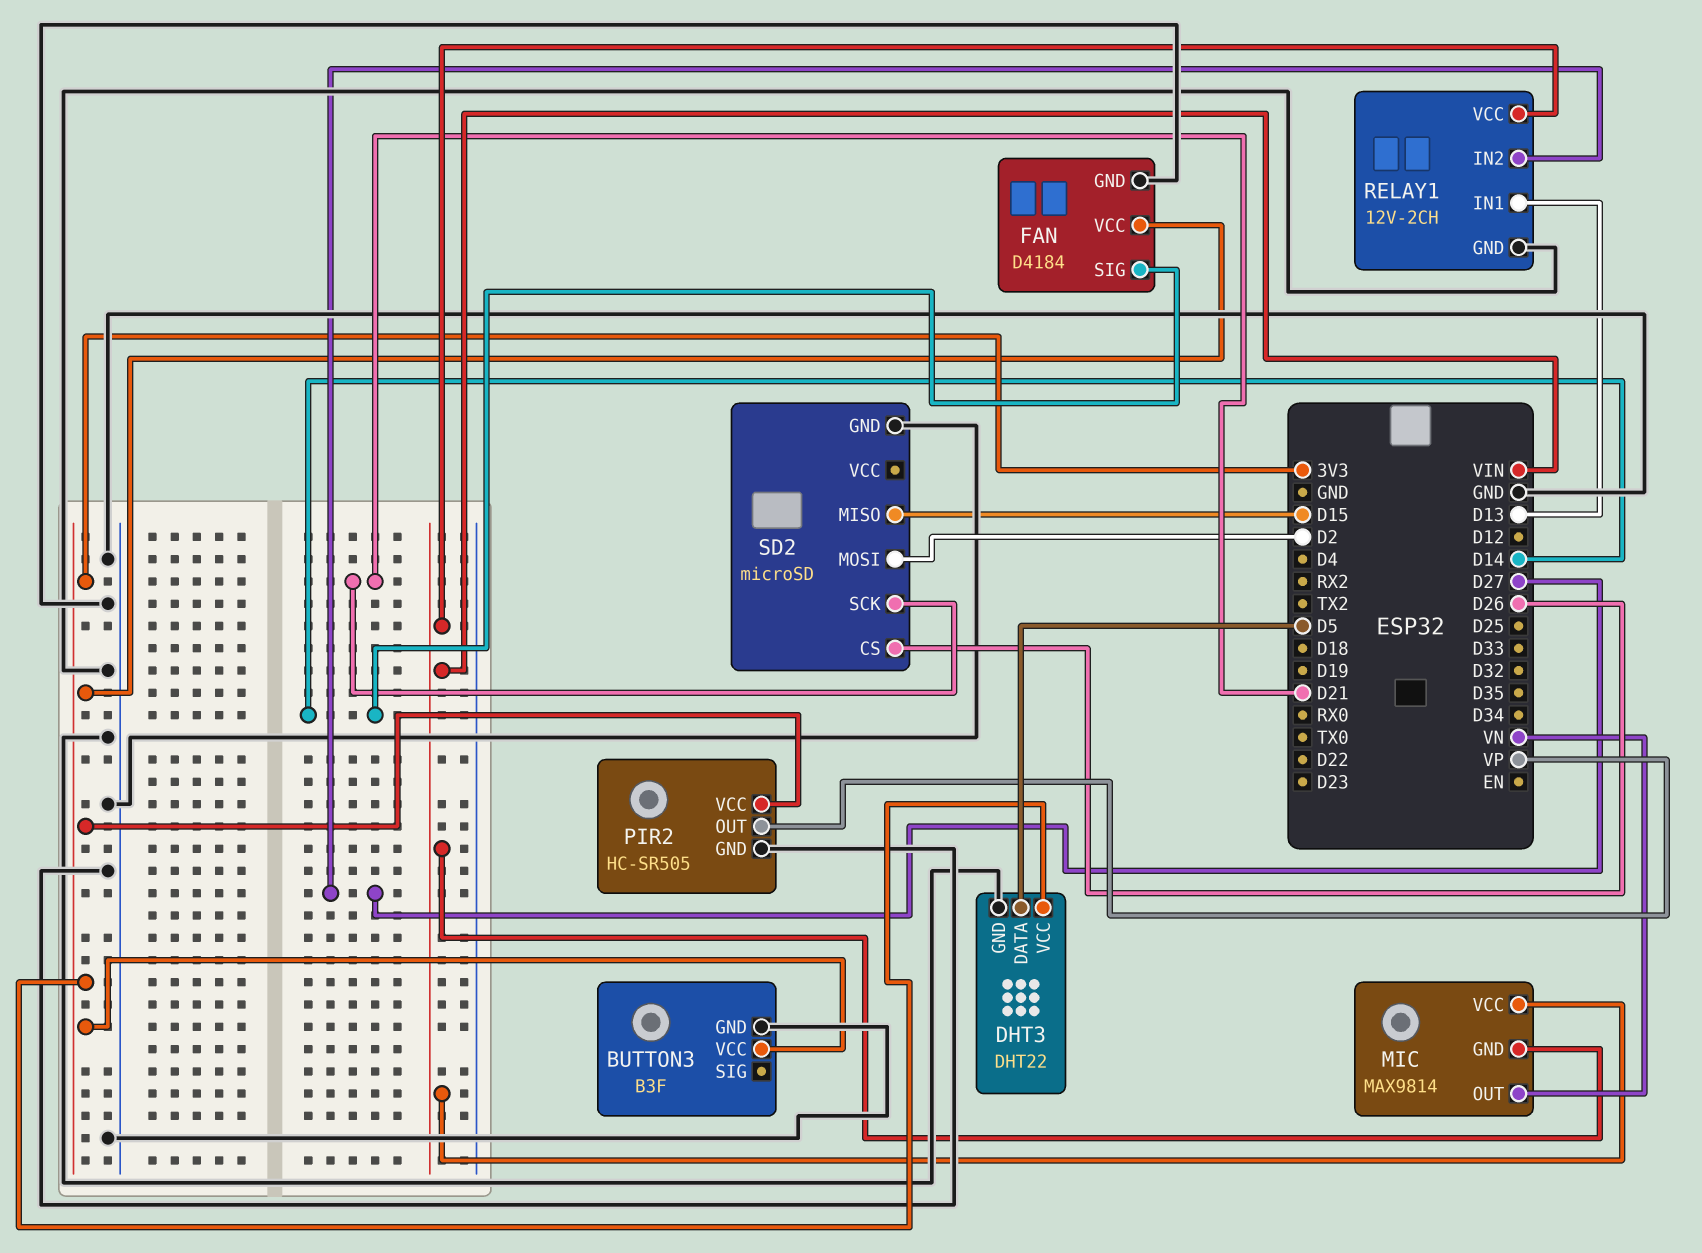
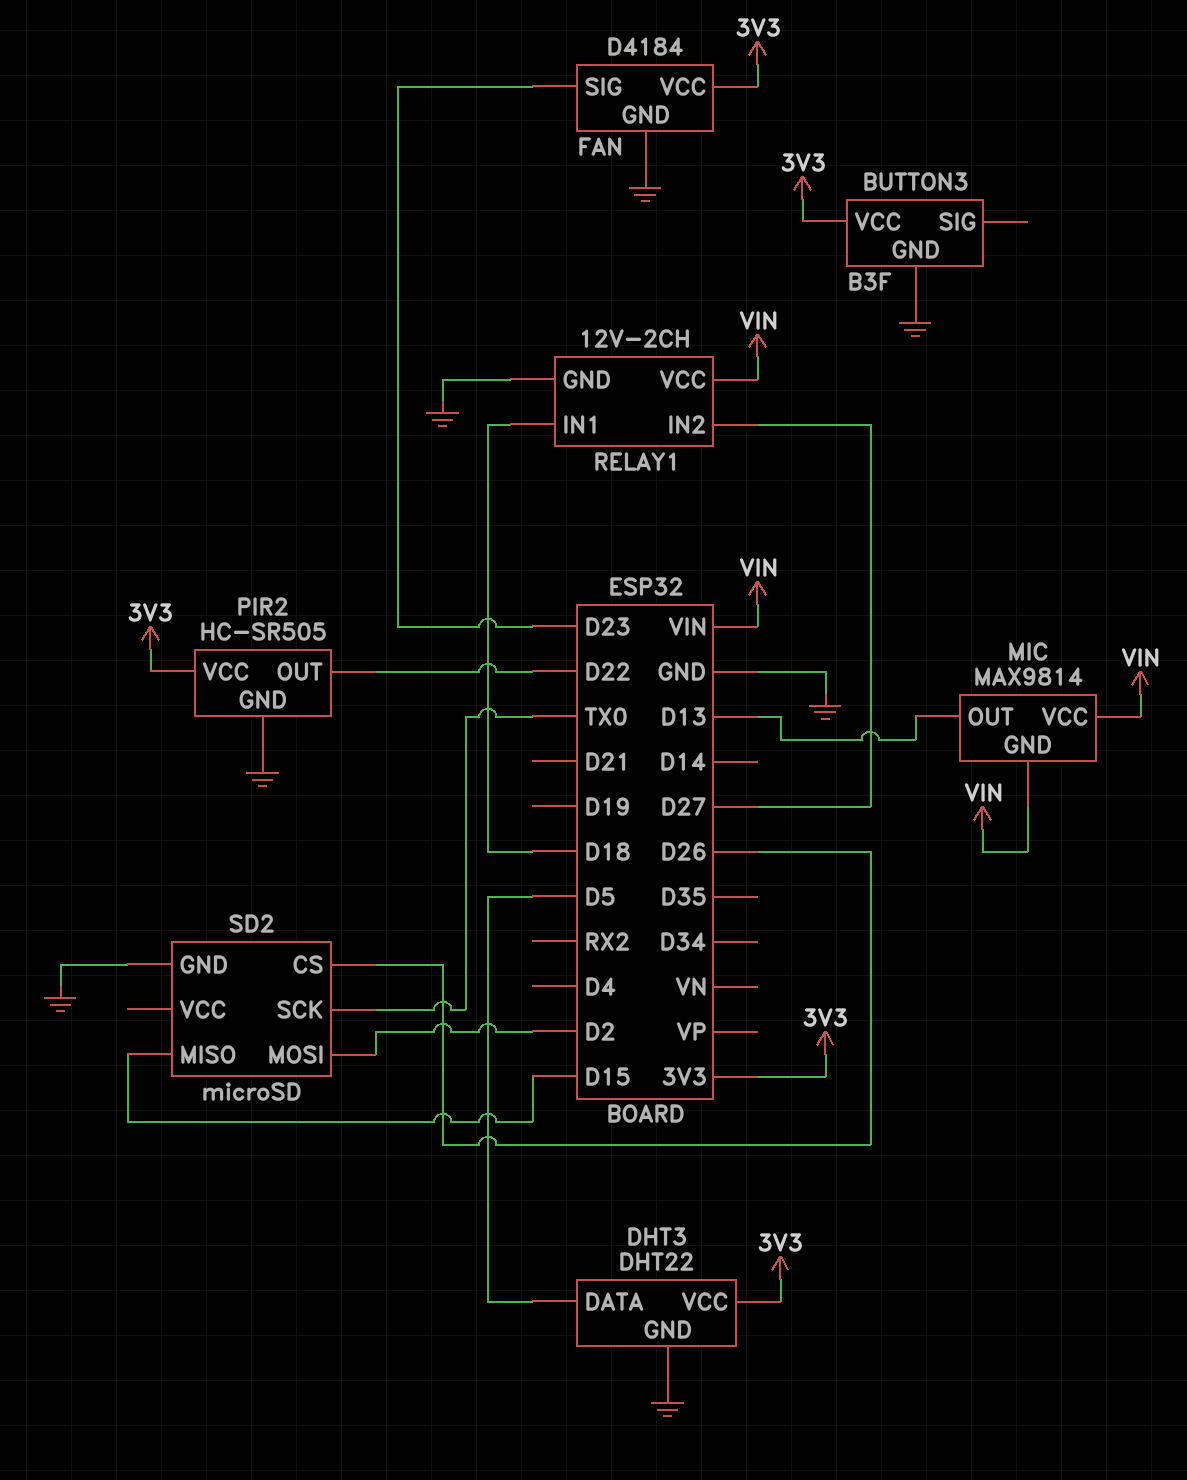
FAN pin SIG: D14 -> D23
MIC pin OUT: VN -> D13
PIR2 pin OUT: VP -> D22
RELAY1 pin IN1: D13 -> D18
SD2 pin SCK: D21 -> TX0

